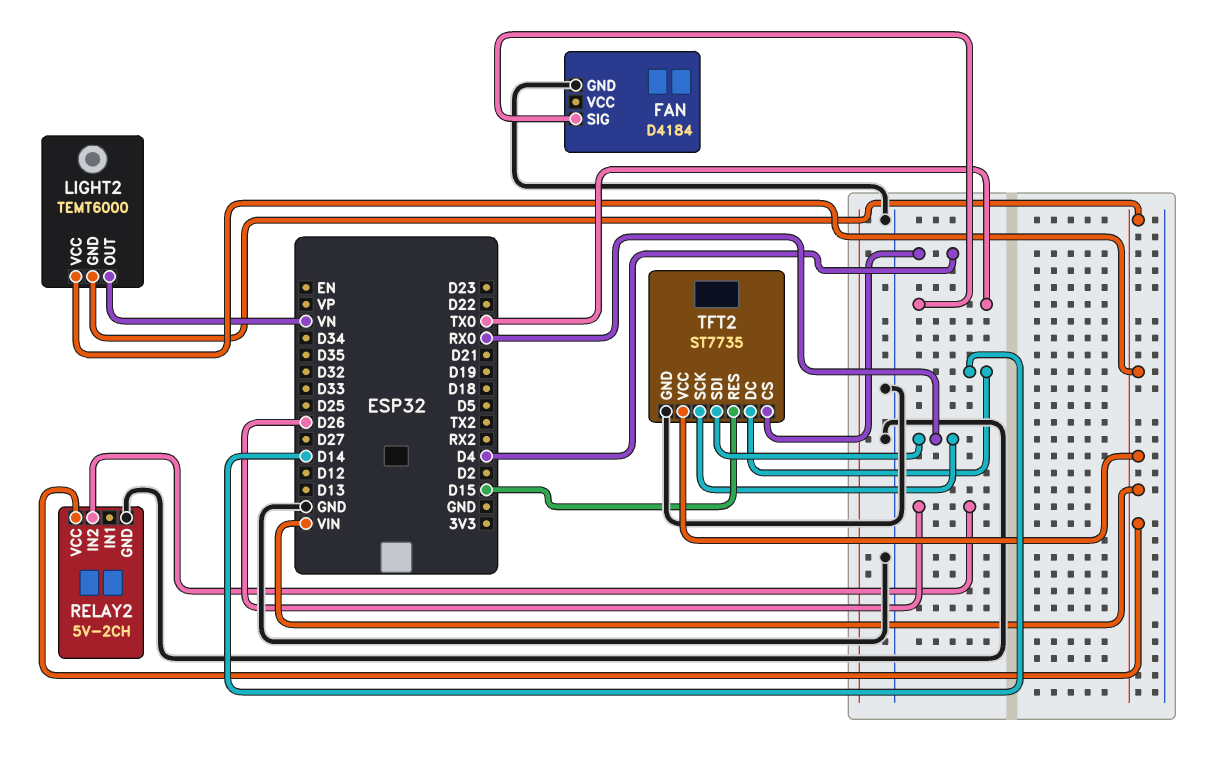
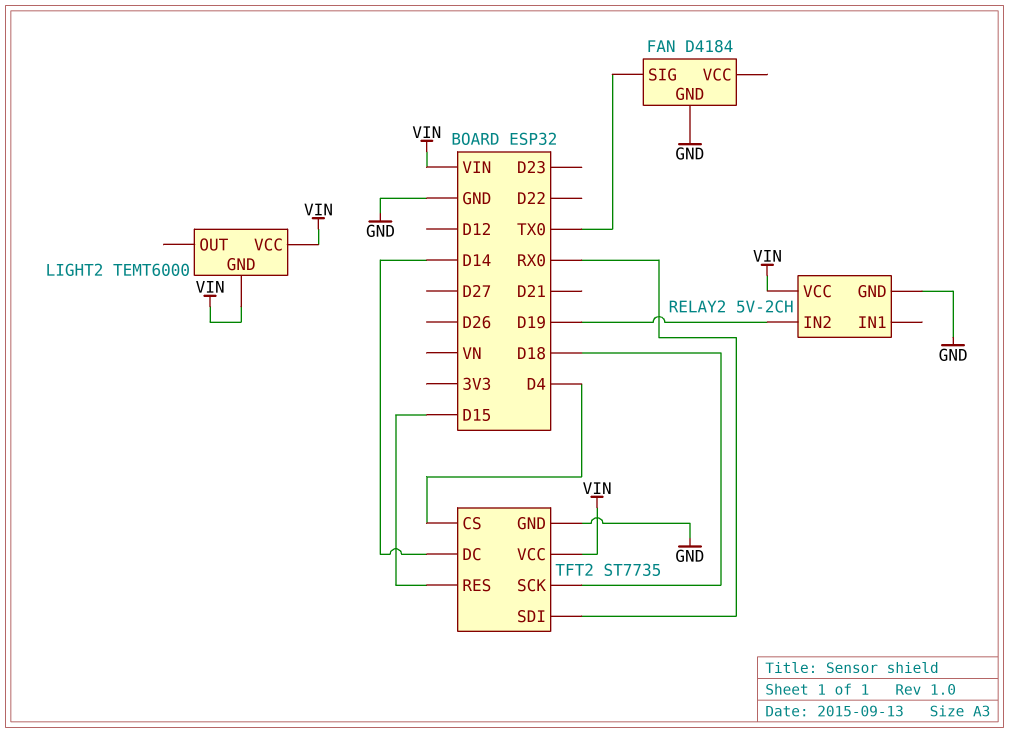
LIGHT2 pin OUT: VN -> none
RELAY2 pin IN2: D26 -> D19
TFT2 pin SCK: RX0 -> D18

